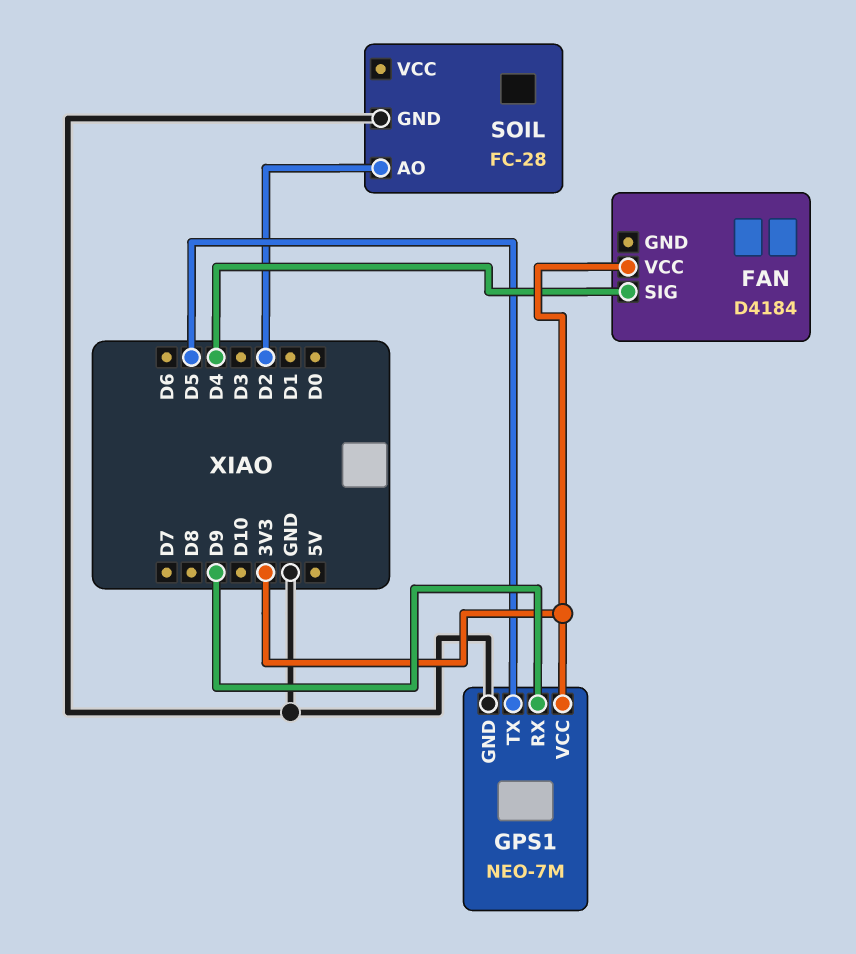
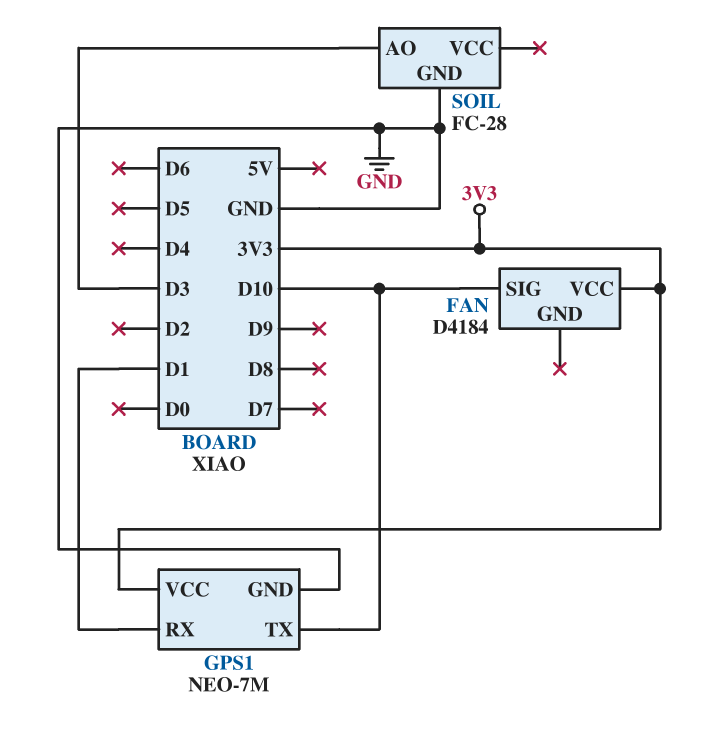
FAN pin SIG: D4 -> D10
GPS1 pin RX: D9 -> D1
GPS1 pin TX: D5 -> D10
SOIL pin AO: D2 -> D3

